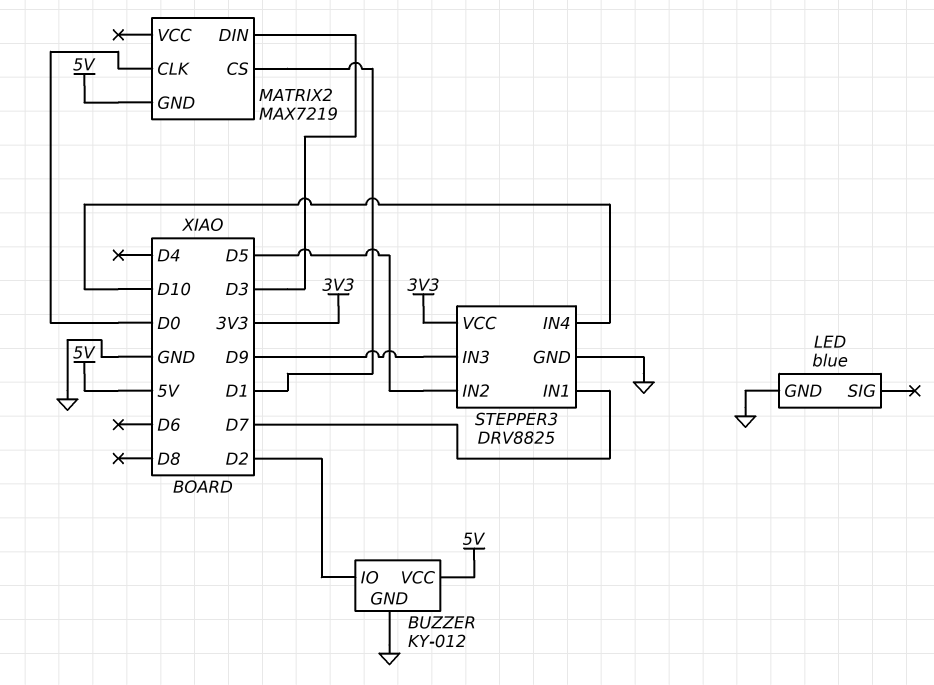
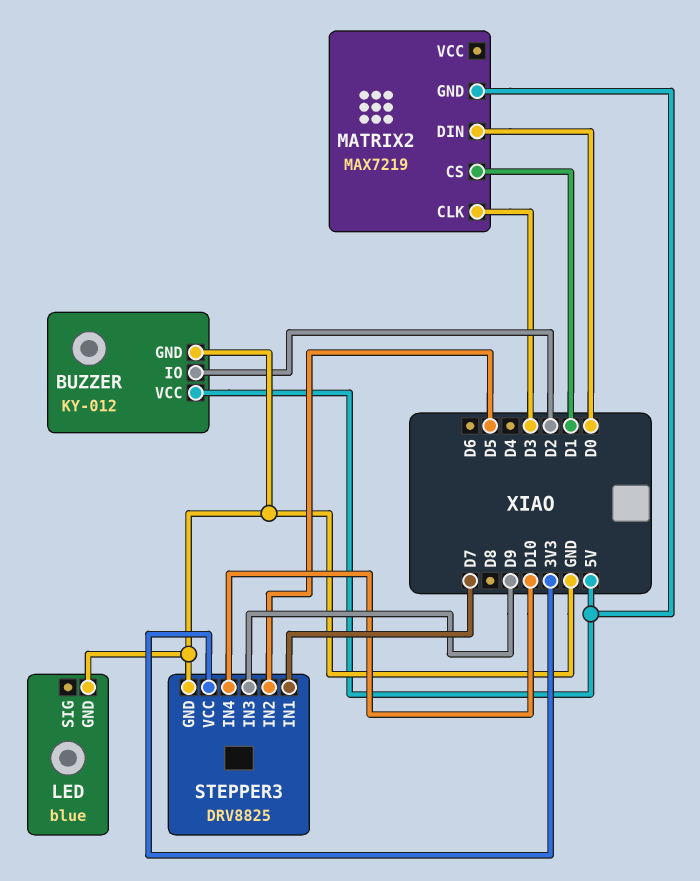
MATRIX2 pin CLK: D0 -> D3
MATRIX2 pin DIN: D3 -> D0

